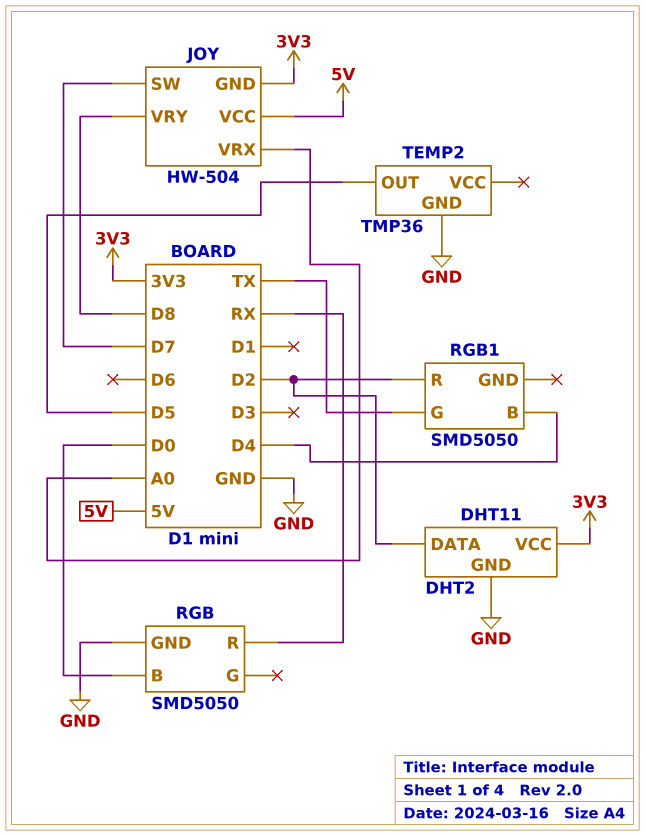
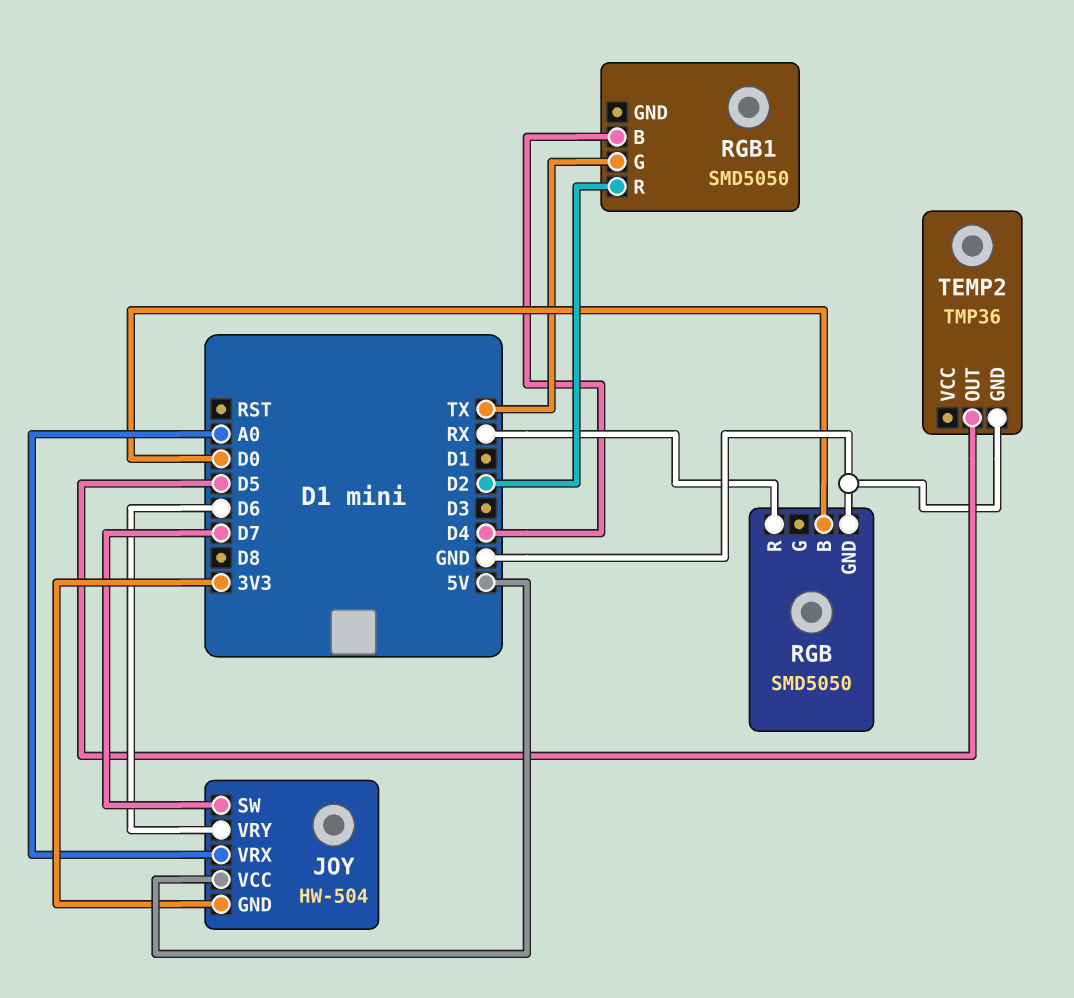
DHT2: DHT11 -> none
DHT2 pin DATA: D2 -> none
DHT2 pin GND: GND -> none
DHT2 pin VCC: 3V3 -> none
JOY pin VRY: D8 -> D6

